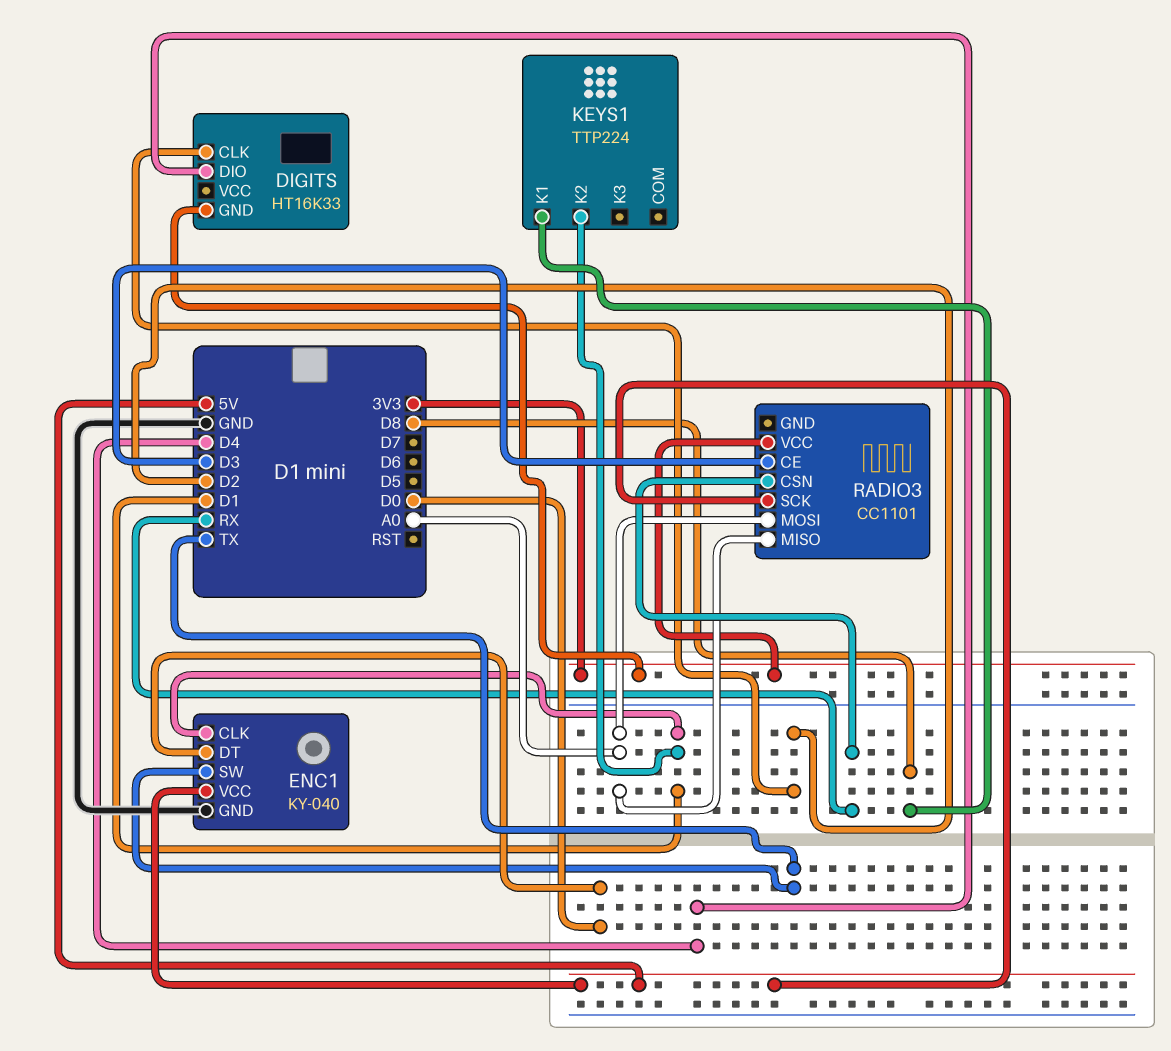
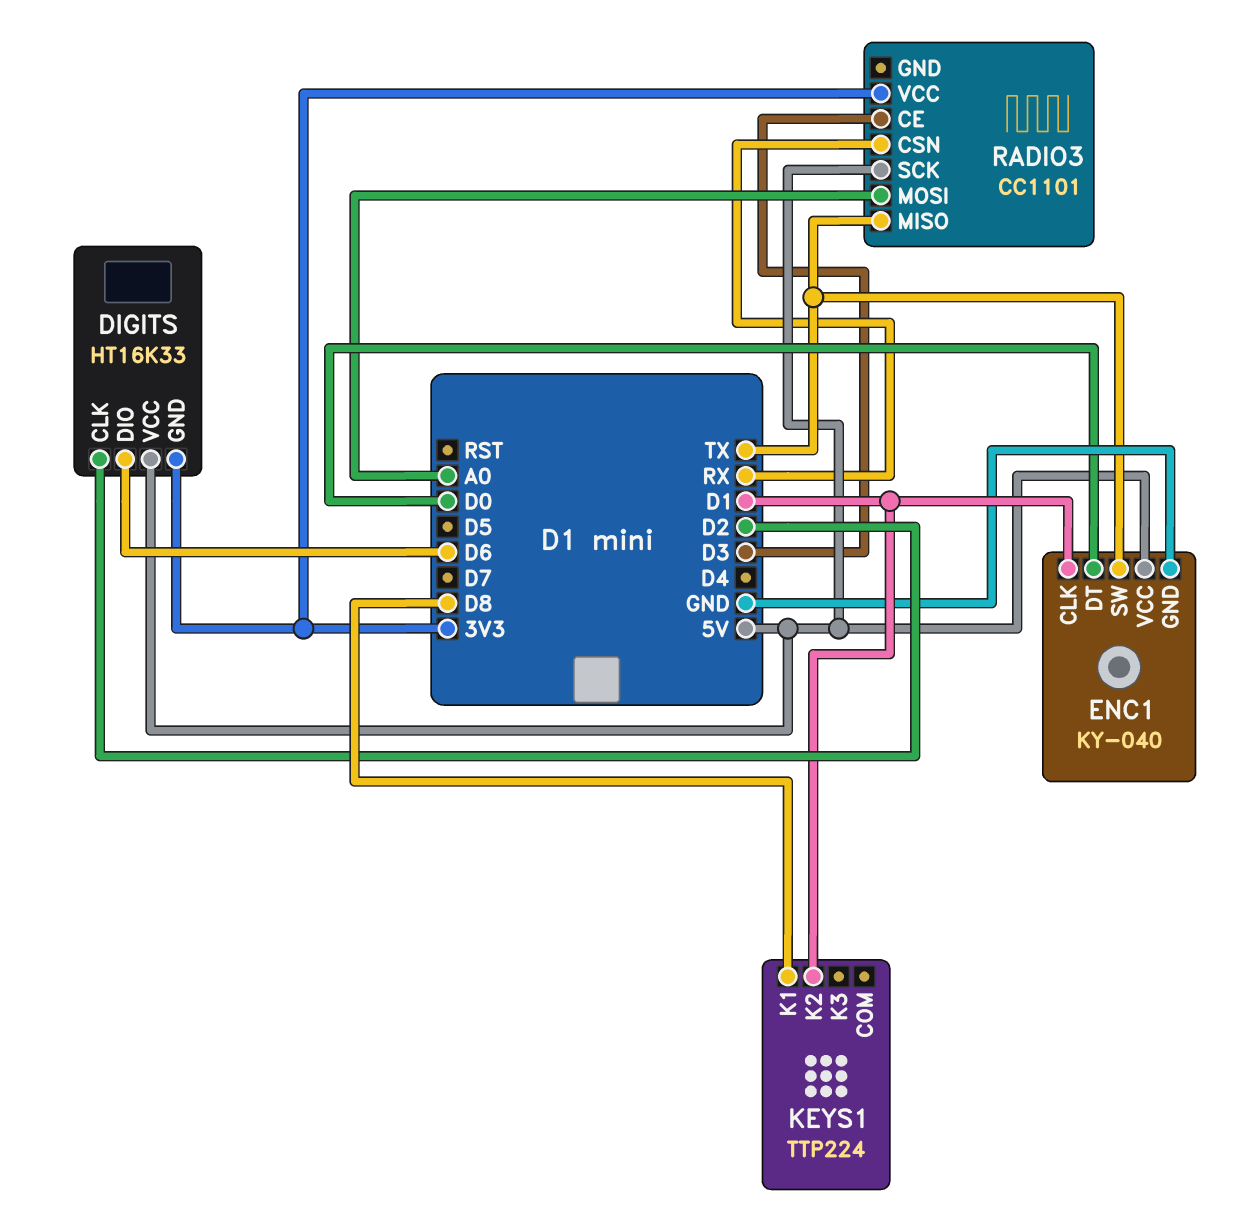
DIGITS pin DIO: D4 -> D6
DIGITS pin VCC: none -> 5V
RADIO3 pin MISO: A0 -> TX

